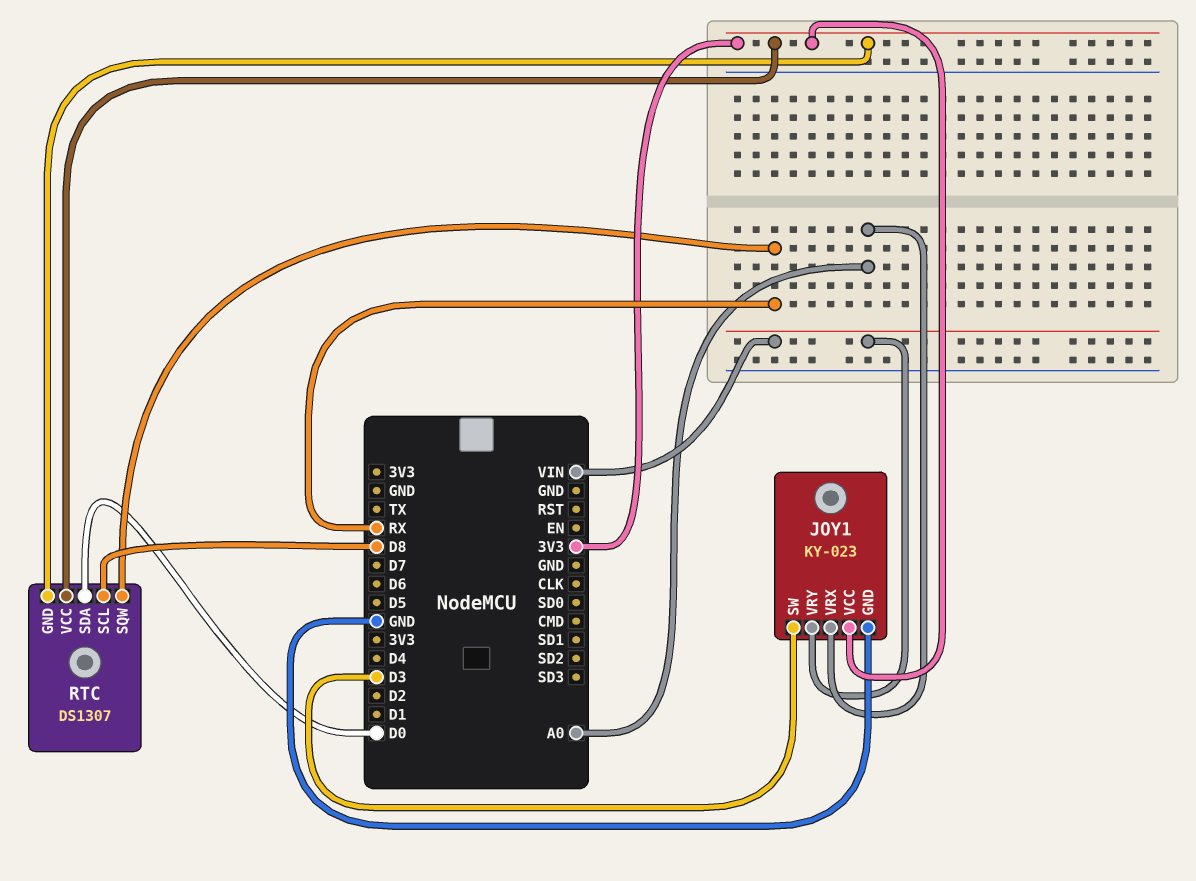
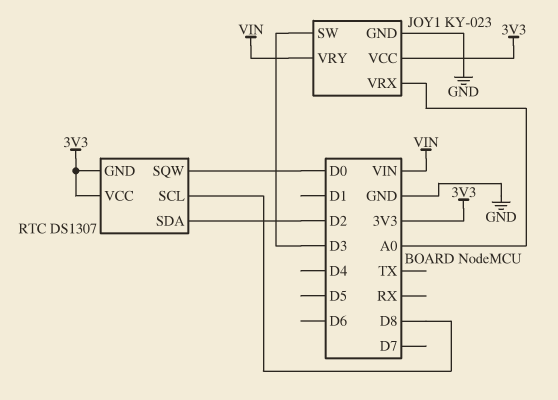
RTC pin SDA: D0 -> D2
RTC pin SQW: RX -> D0

